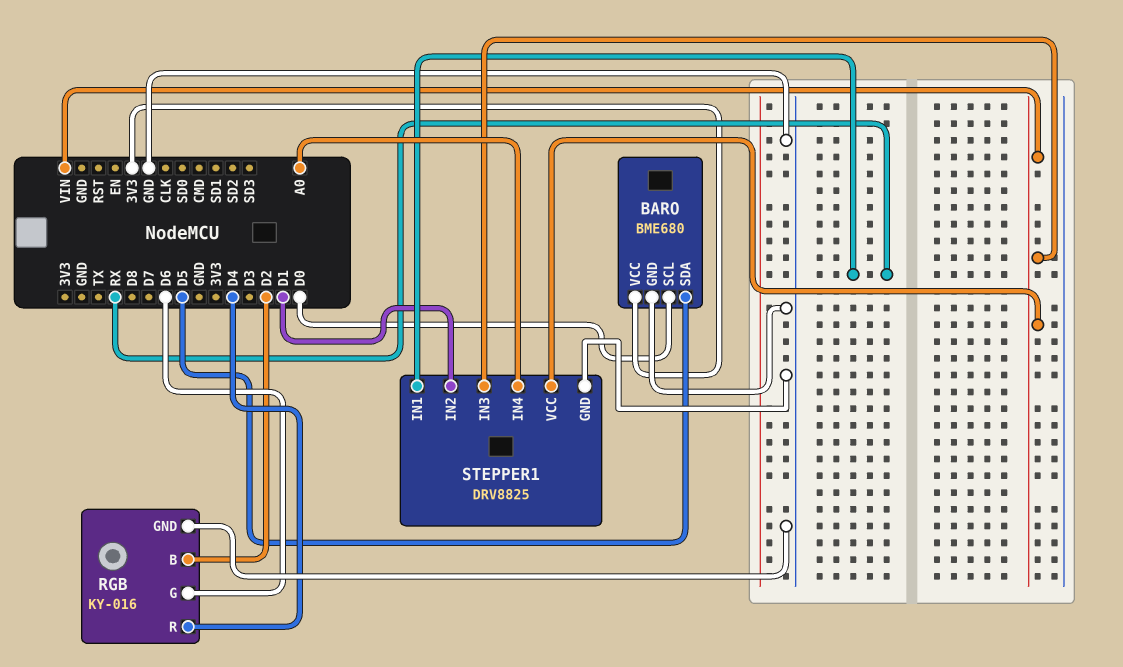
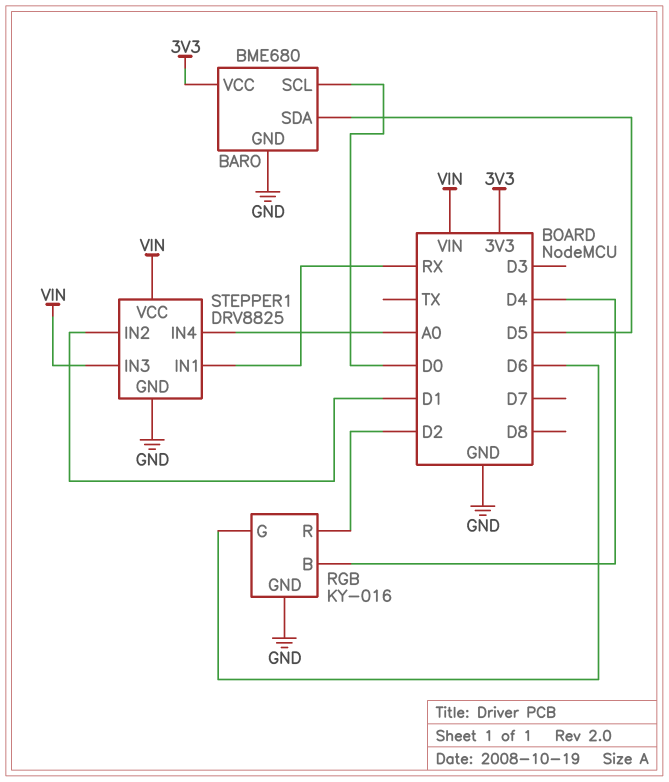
RGB pin B: D2 -> D4
RGB pin R: D4 -> D2

